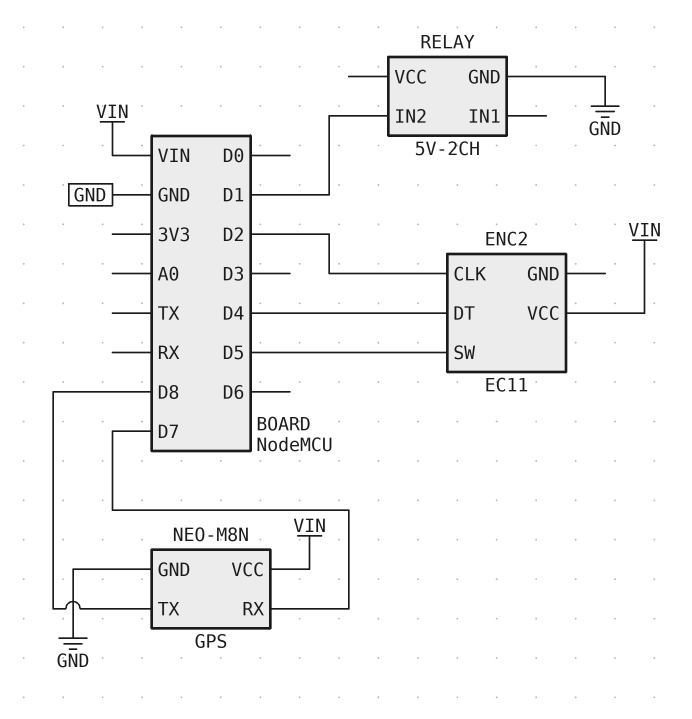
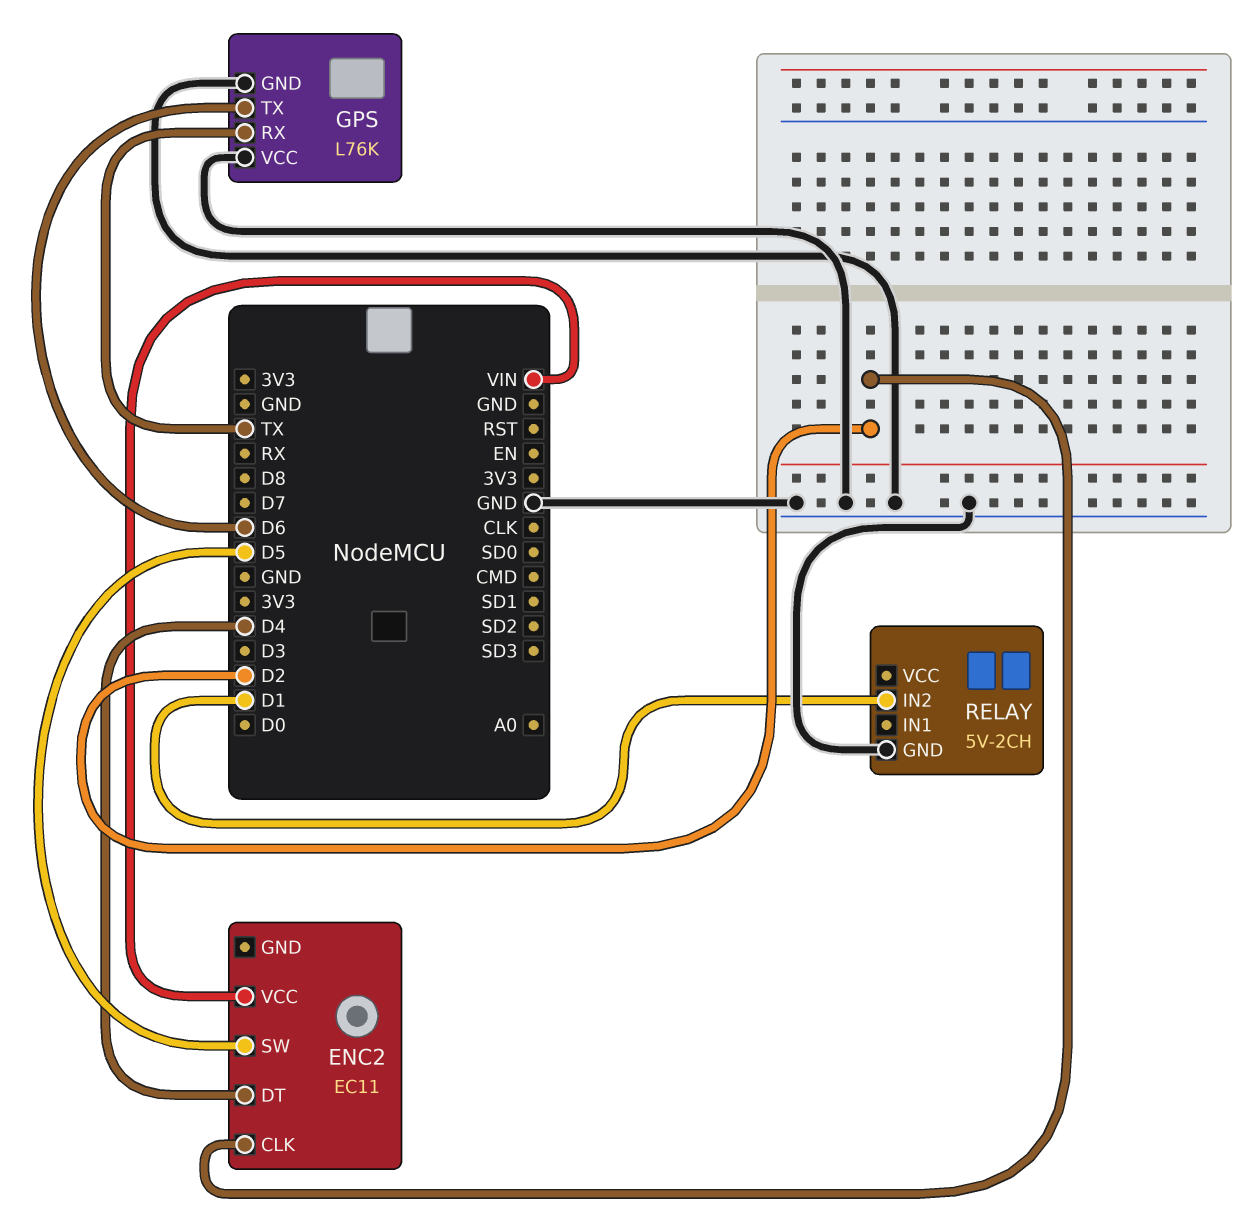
GPS: NEO-M8N -> L76K
GPS pin RX: D7 -> TX
GPS pin TX: D8 -> D6
GPS pin VCC: VIN -> GND

